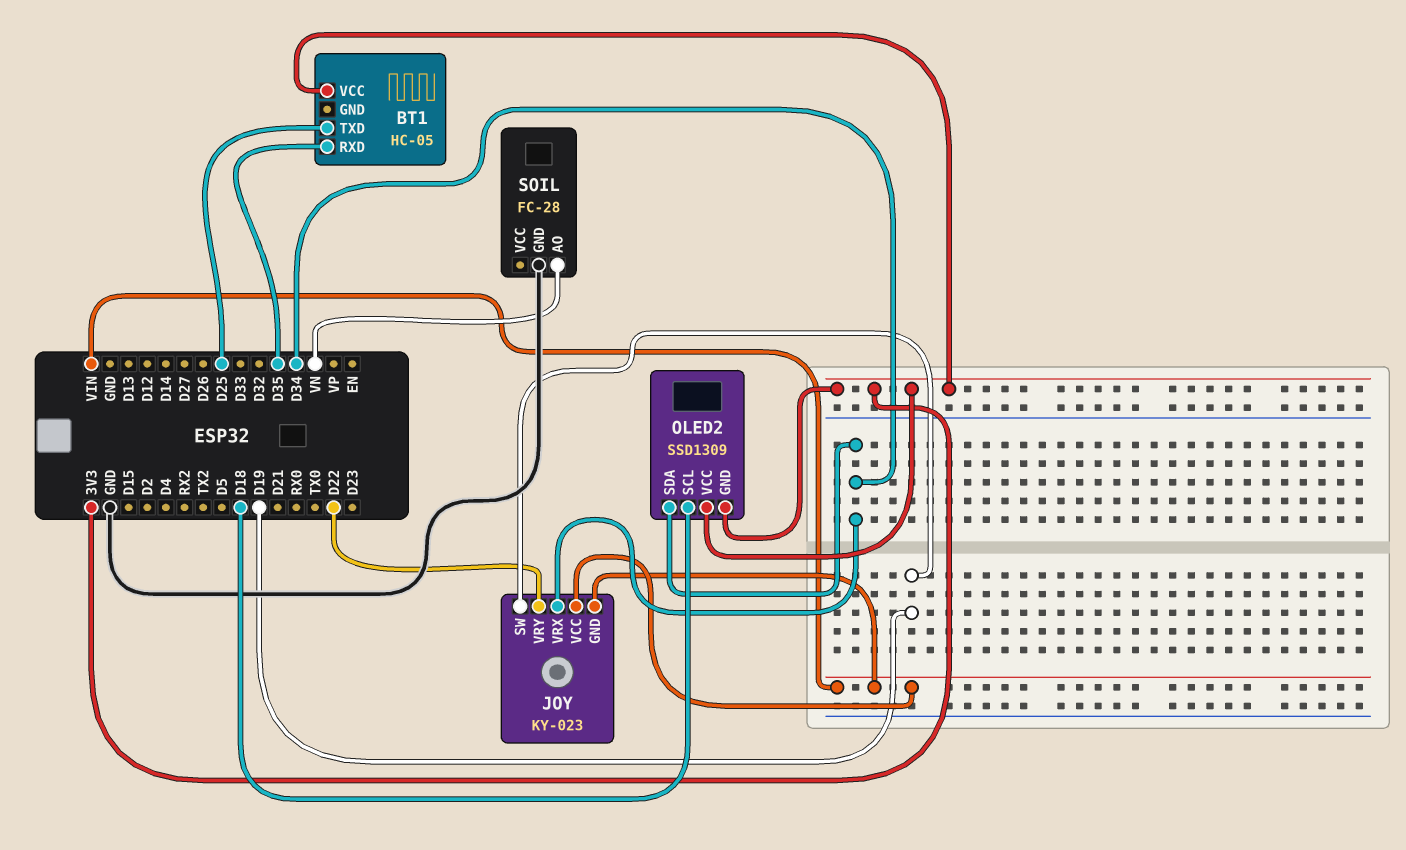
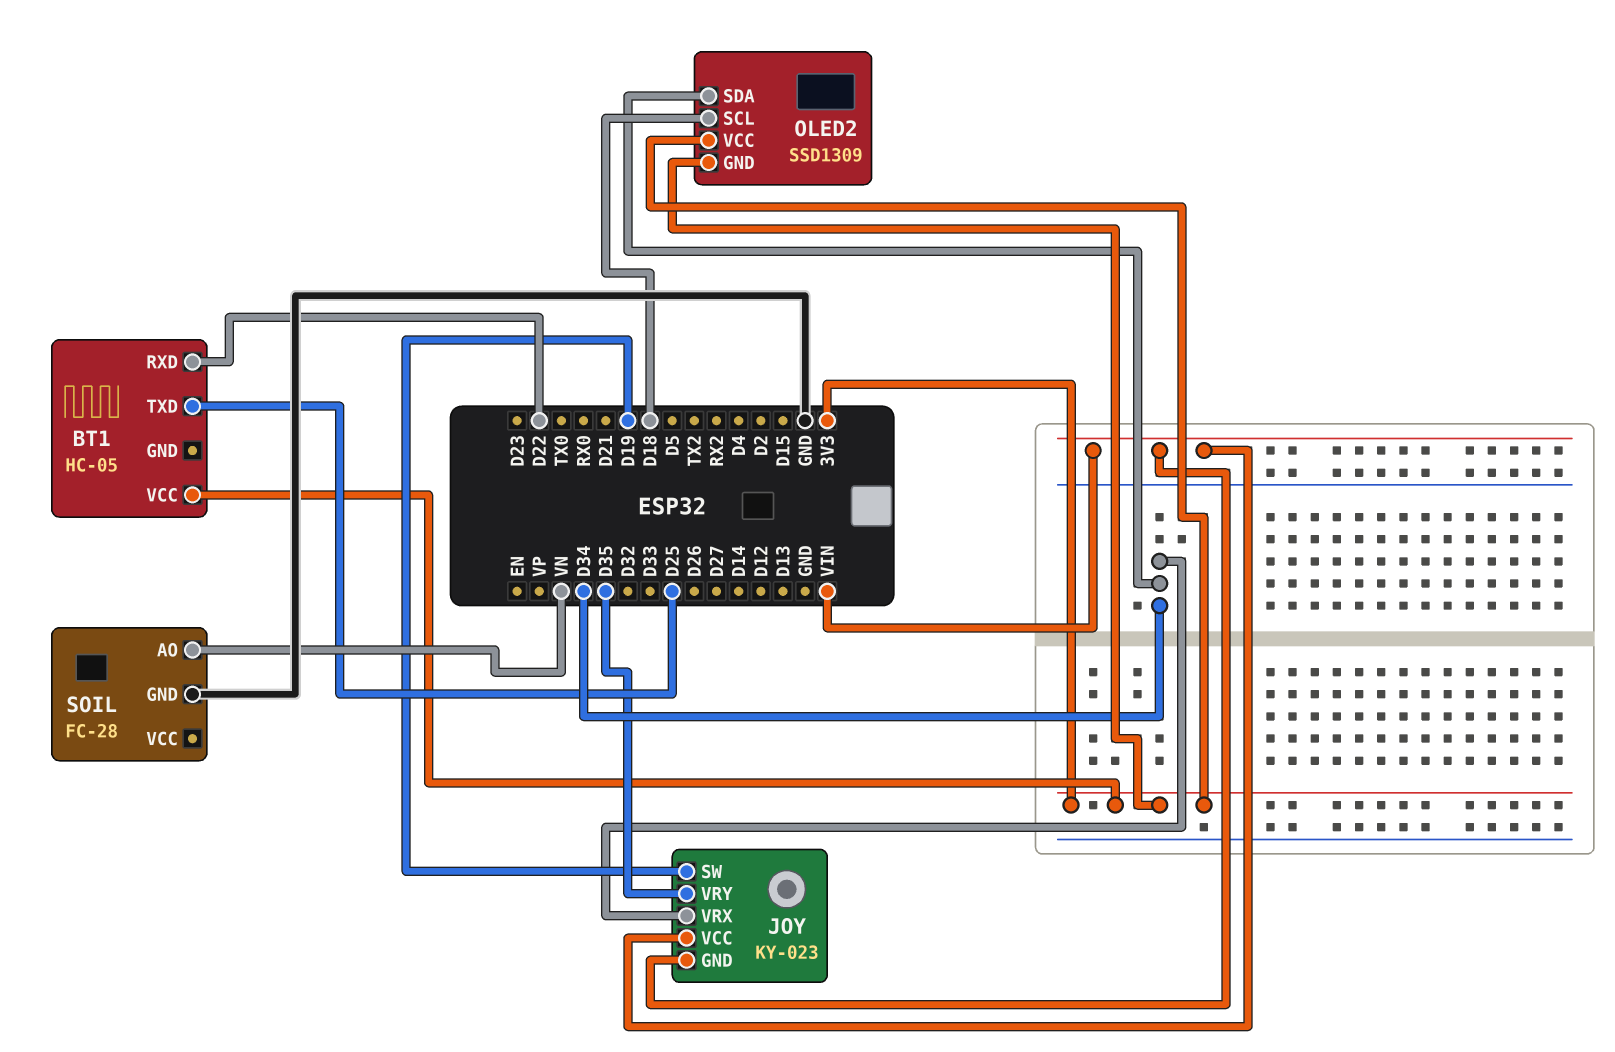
BT1 pin RXD: D35 -> D22
JOY pin VRY: D22 -> D35

